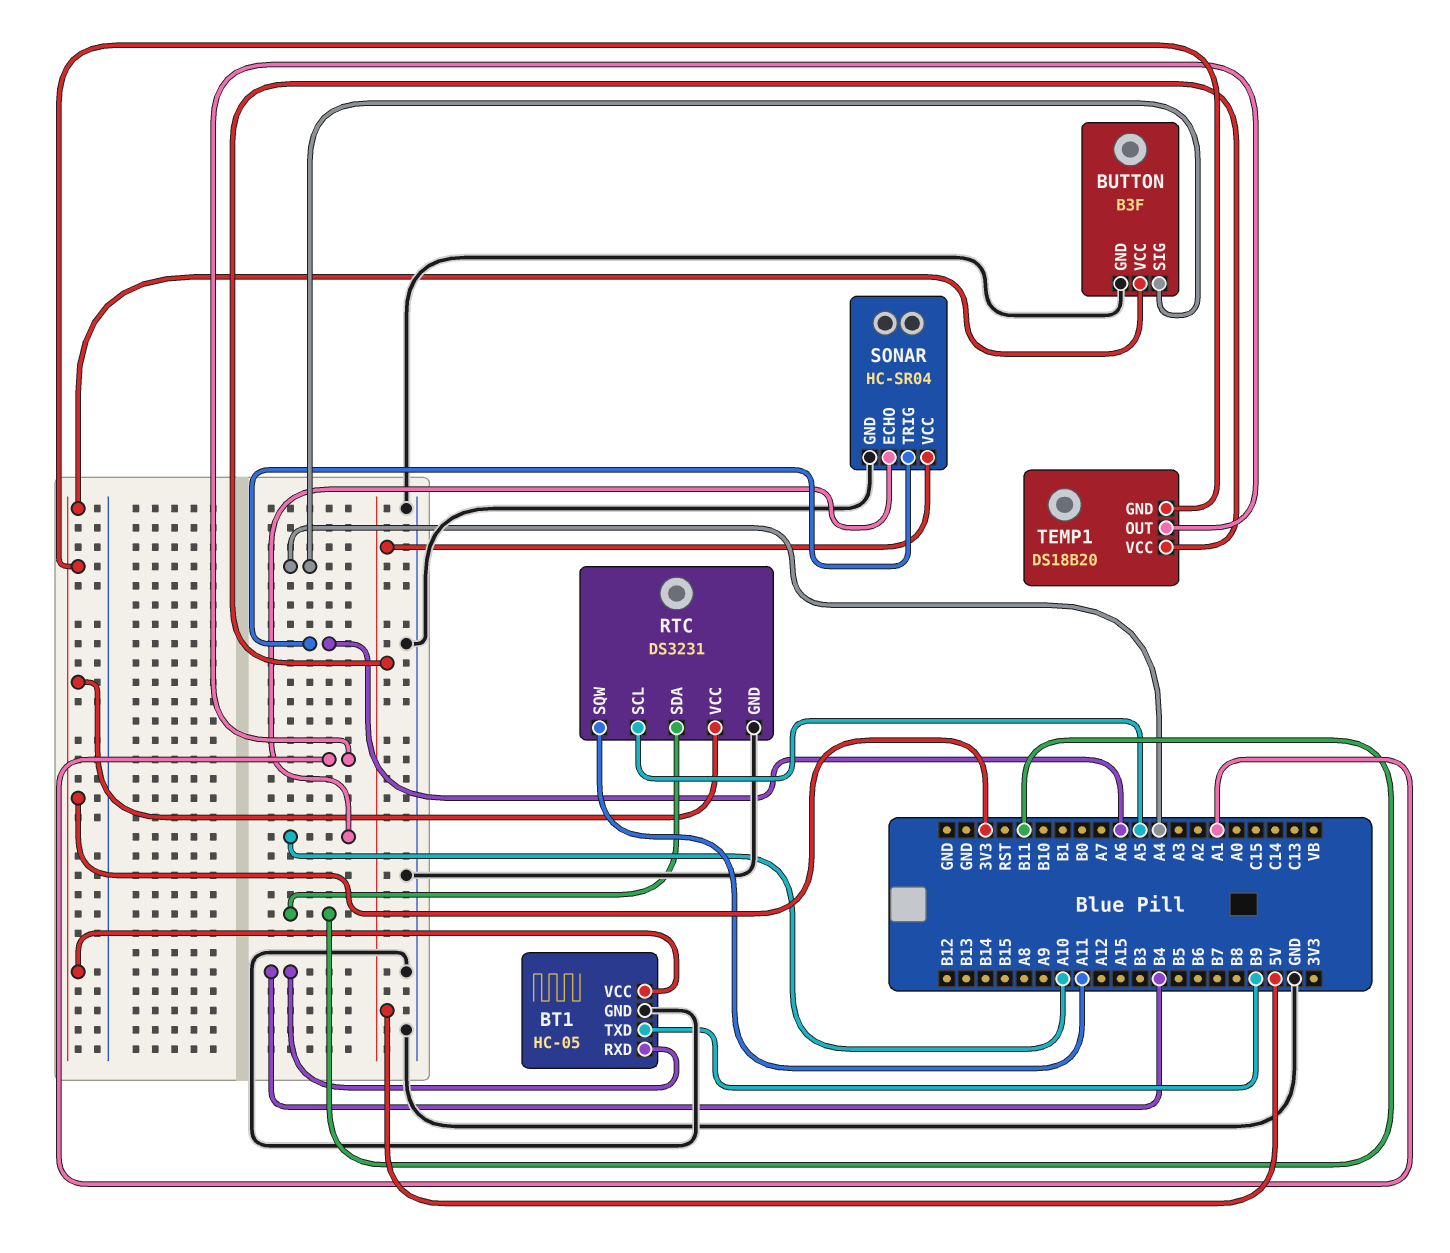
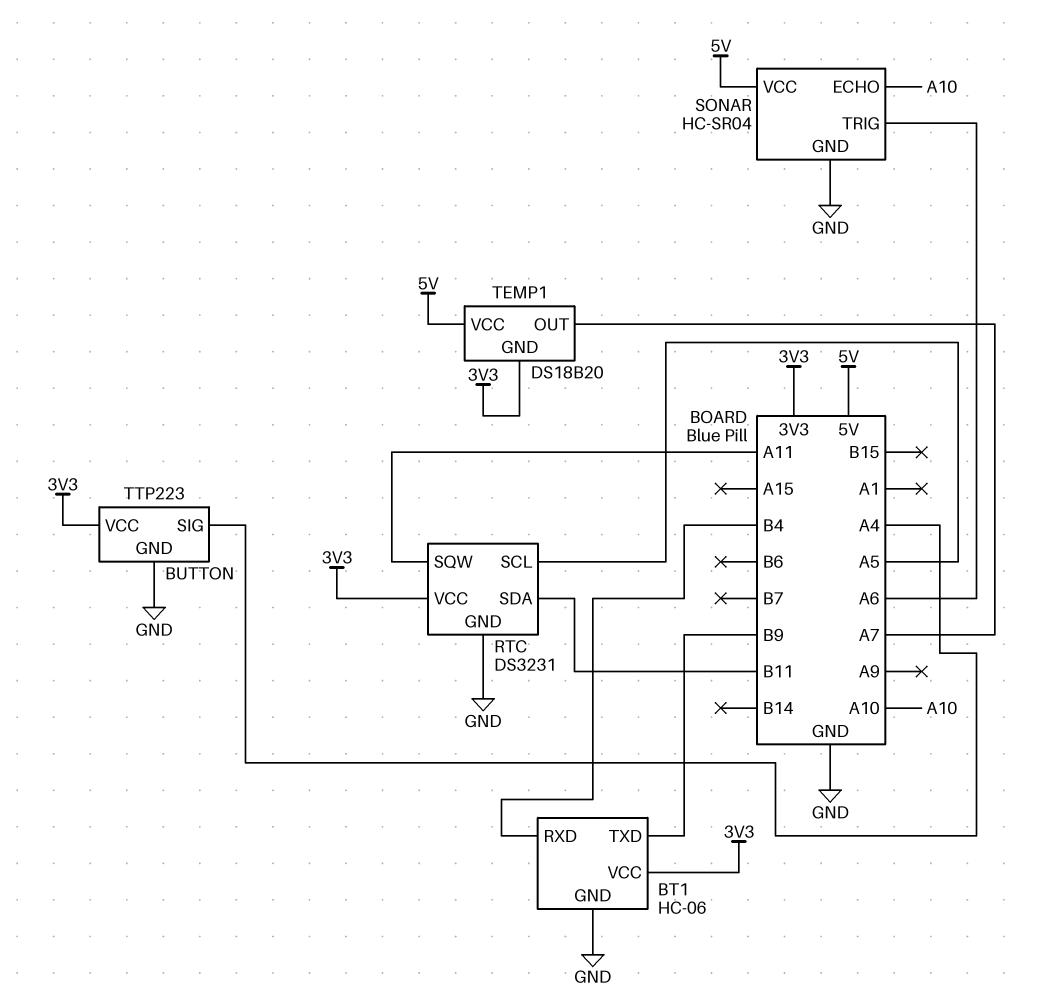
BT1: HC-05 -> HC-06
BUTTON: B3F -> TTP223
TEMP1 pin OUT: A1 -> A7

